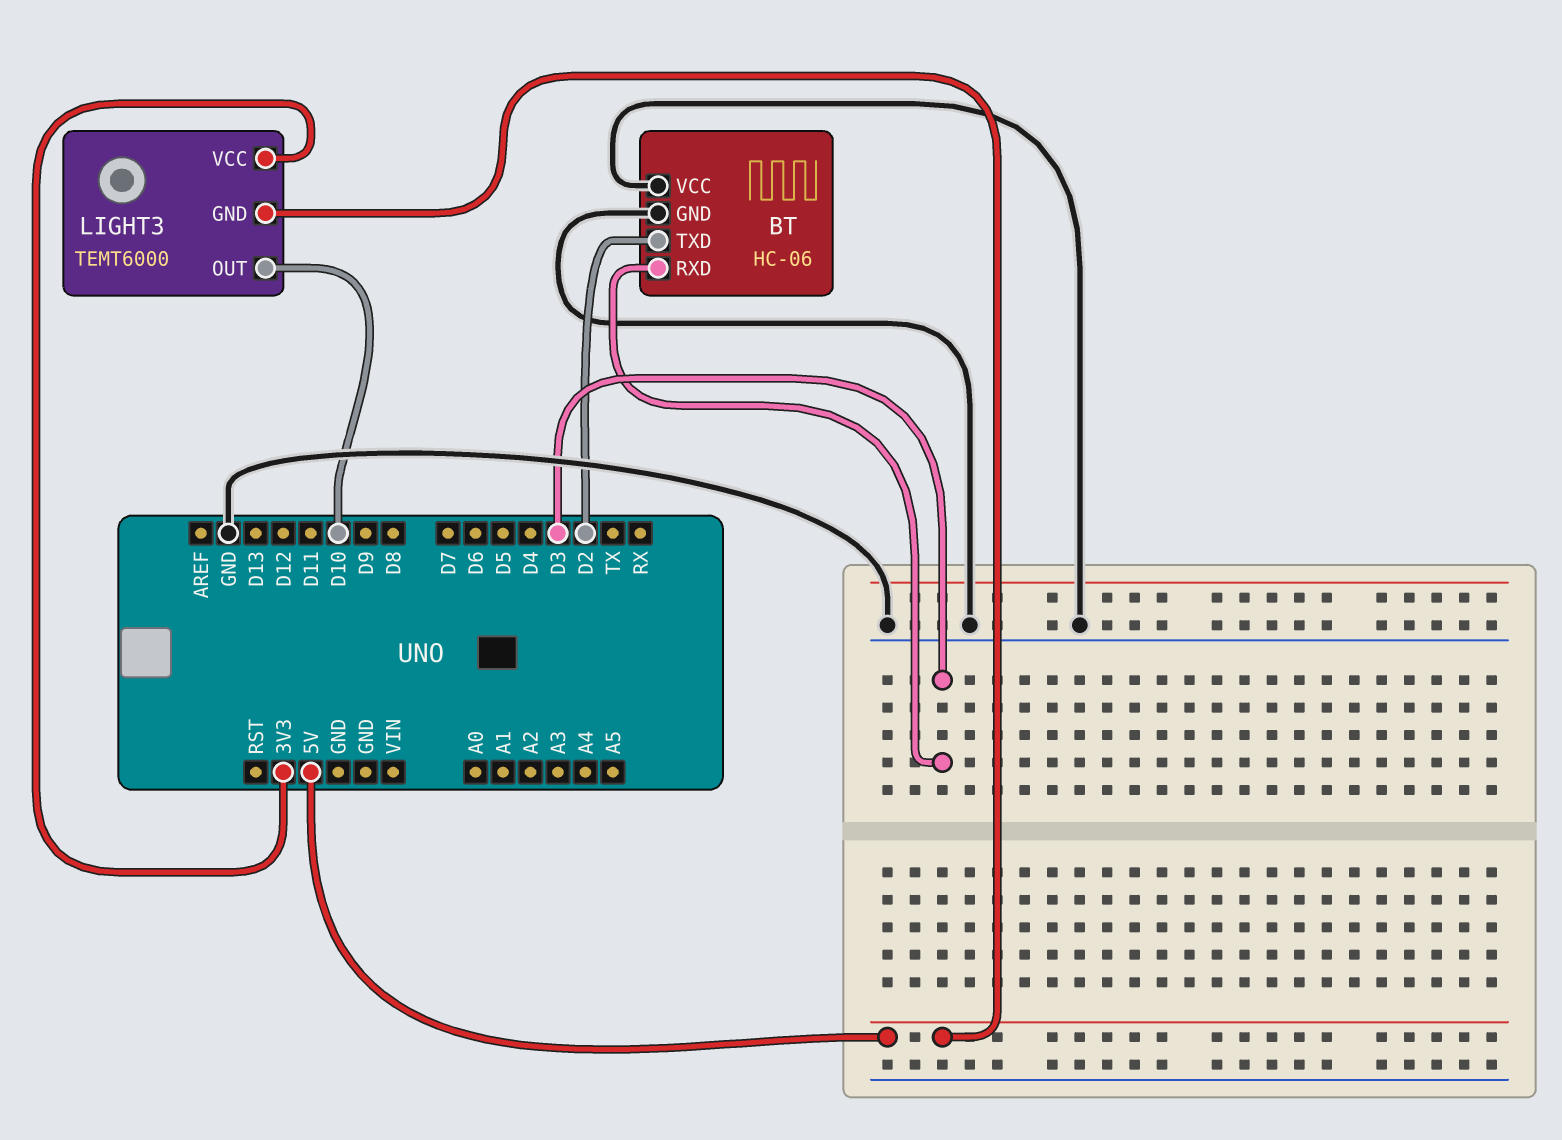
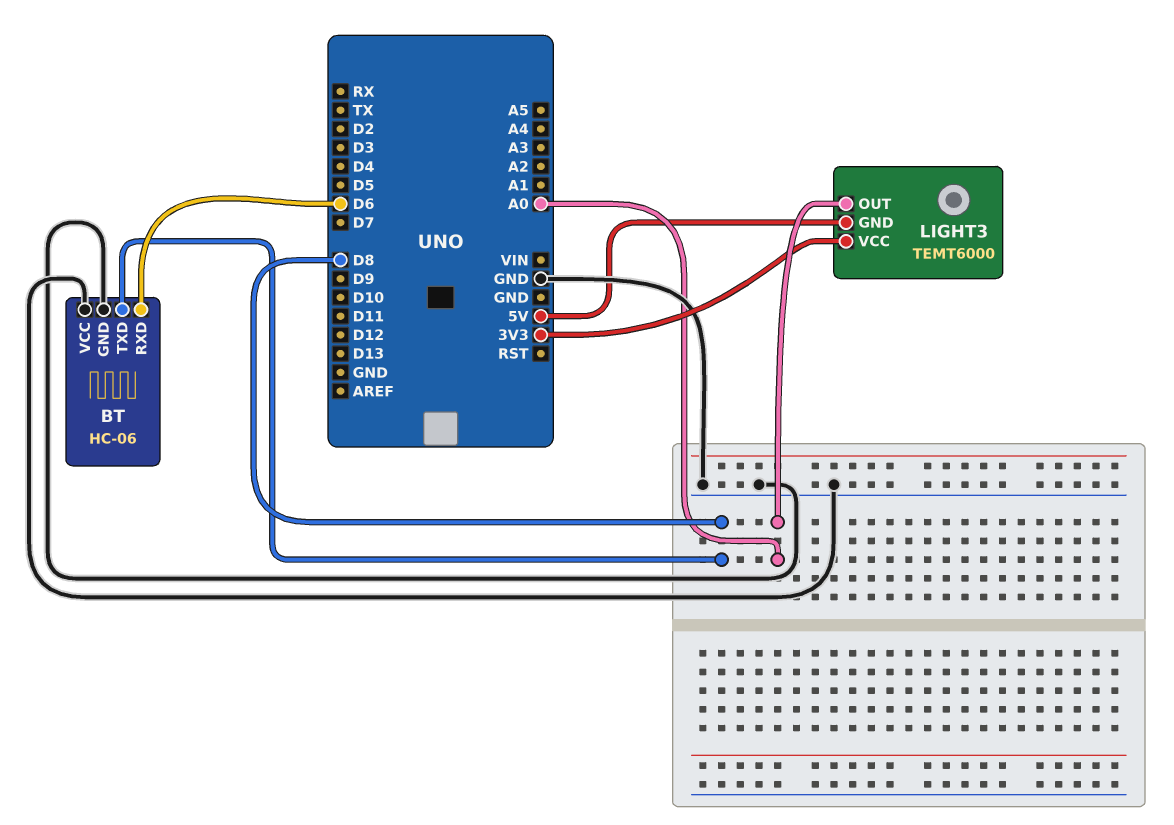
BT pin RXD: D3 -> D6
BT pin TXD: D2 -> D8
LIGHT3 pin OUT: D10 -> A0

